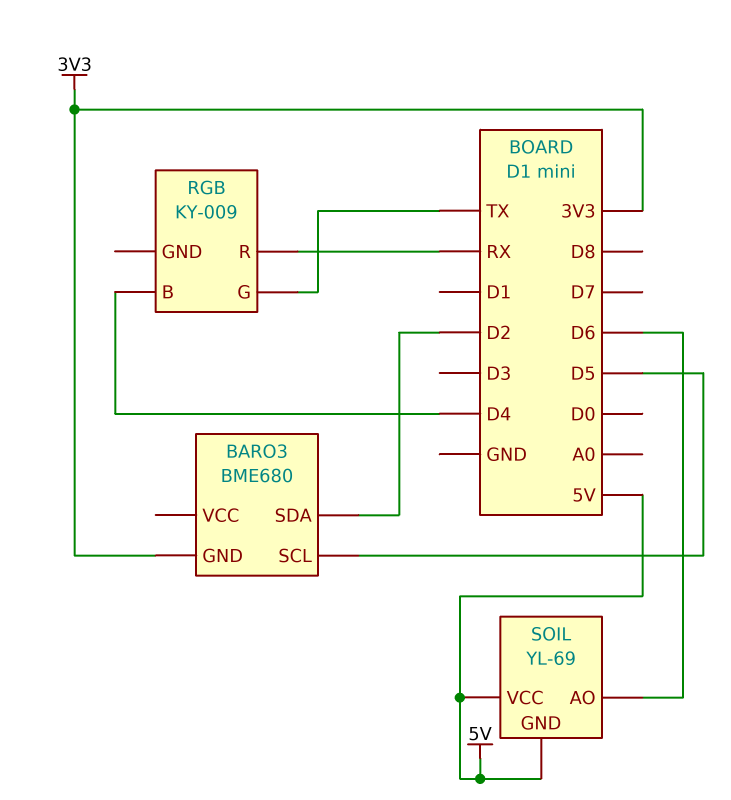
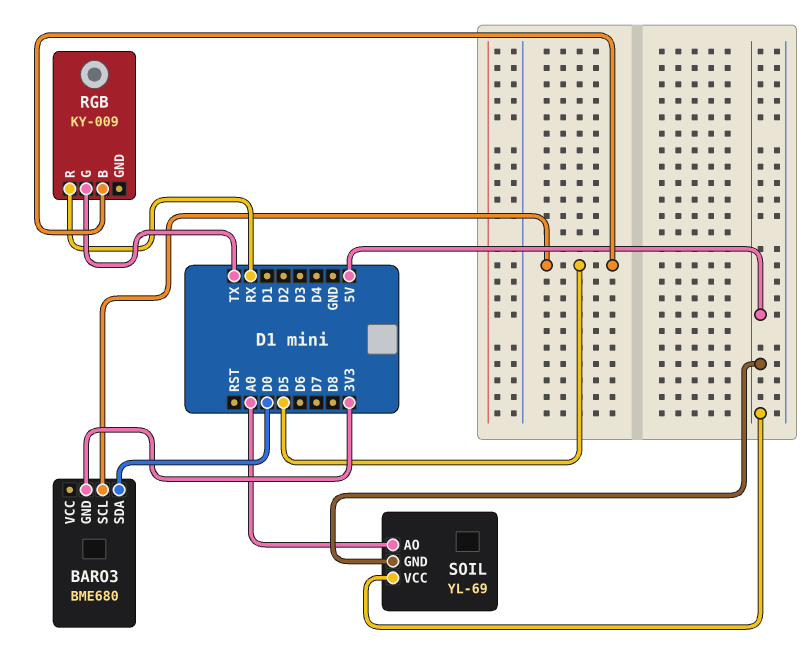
BARO3 pin SDA: D2 -> D0
RGB pin B: D4 -> D5
SOIL pin AO: D6 -> A0

